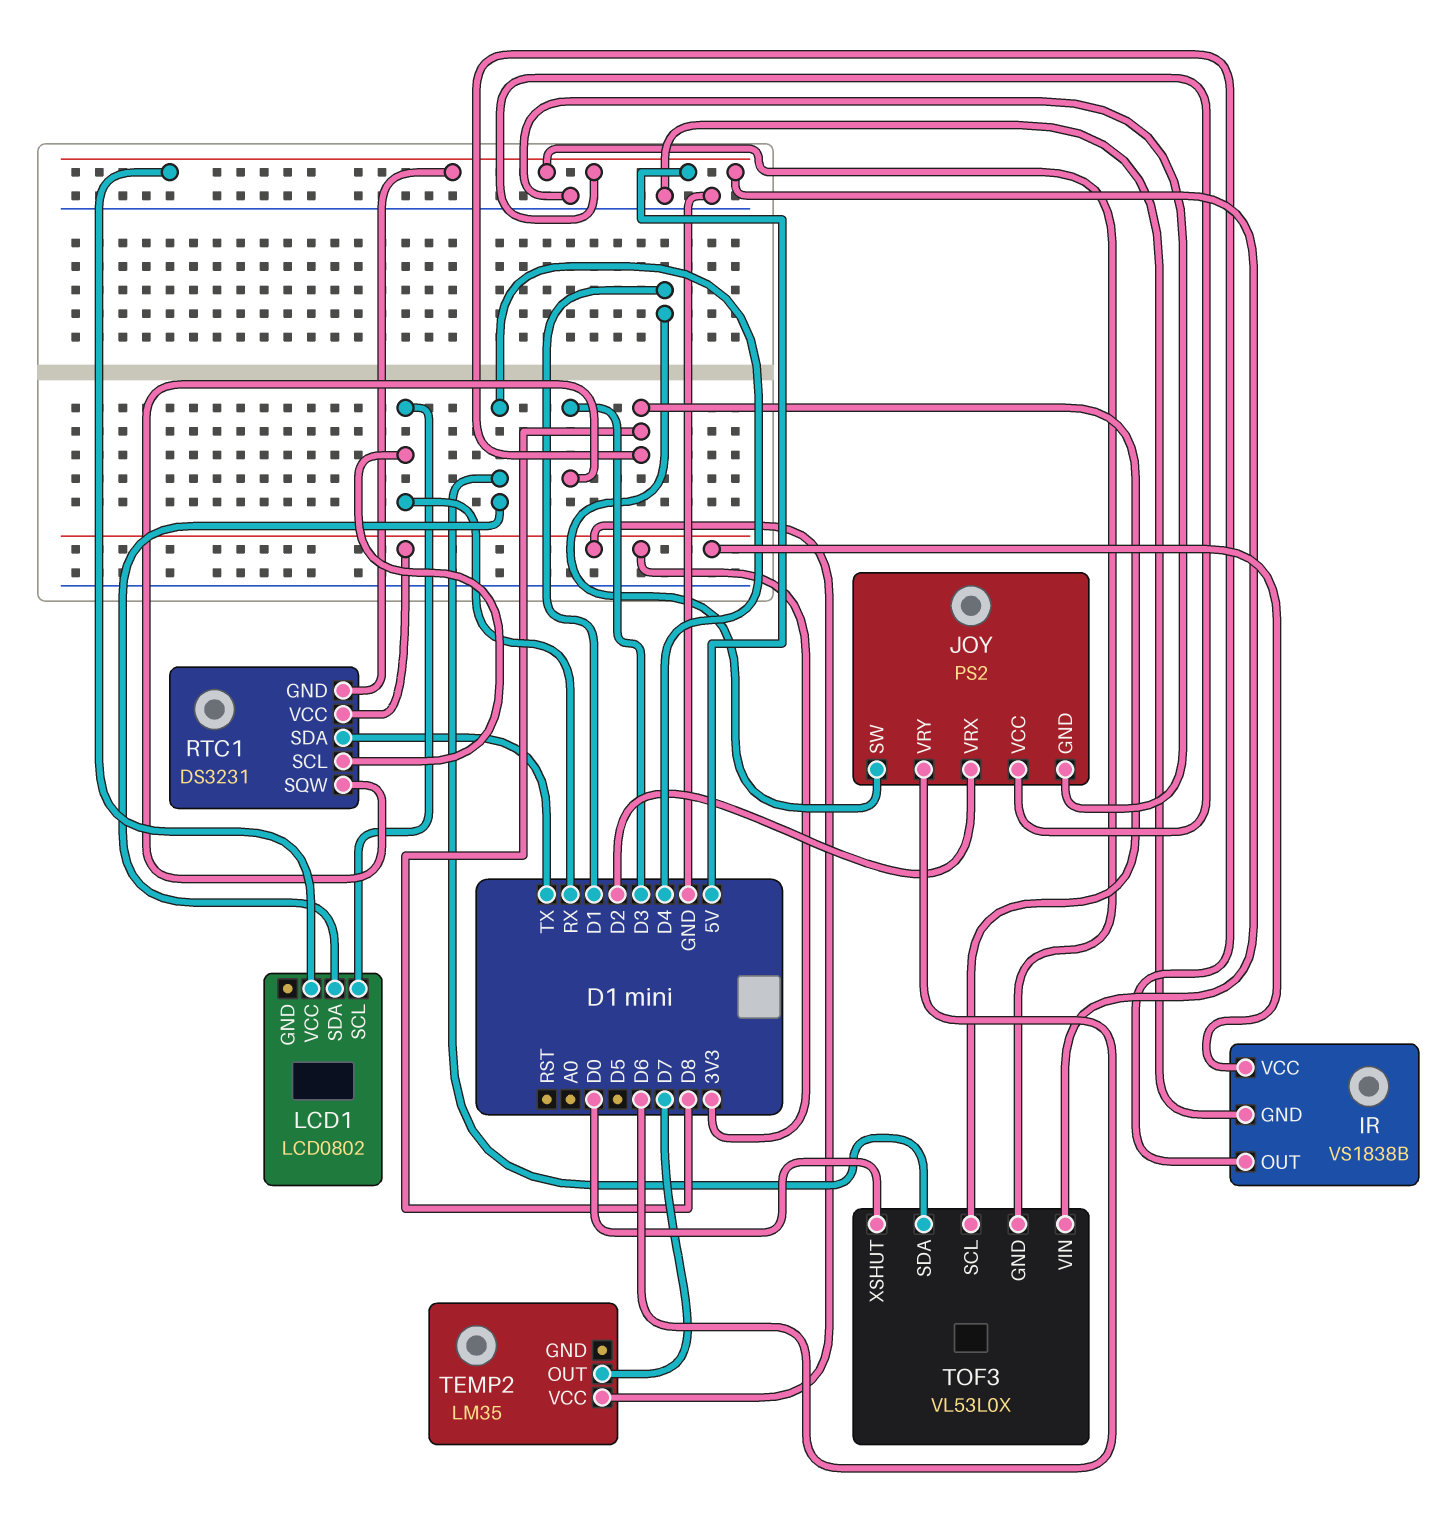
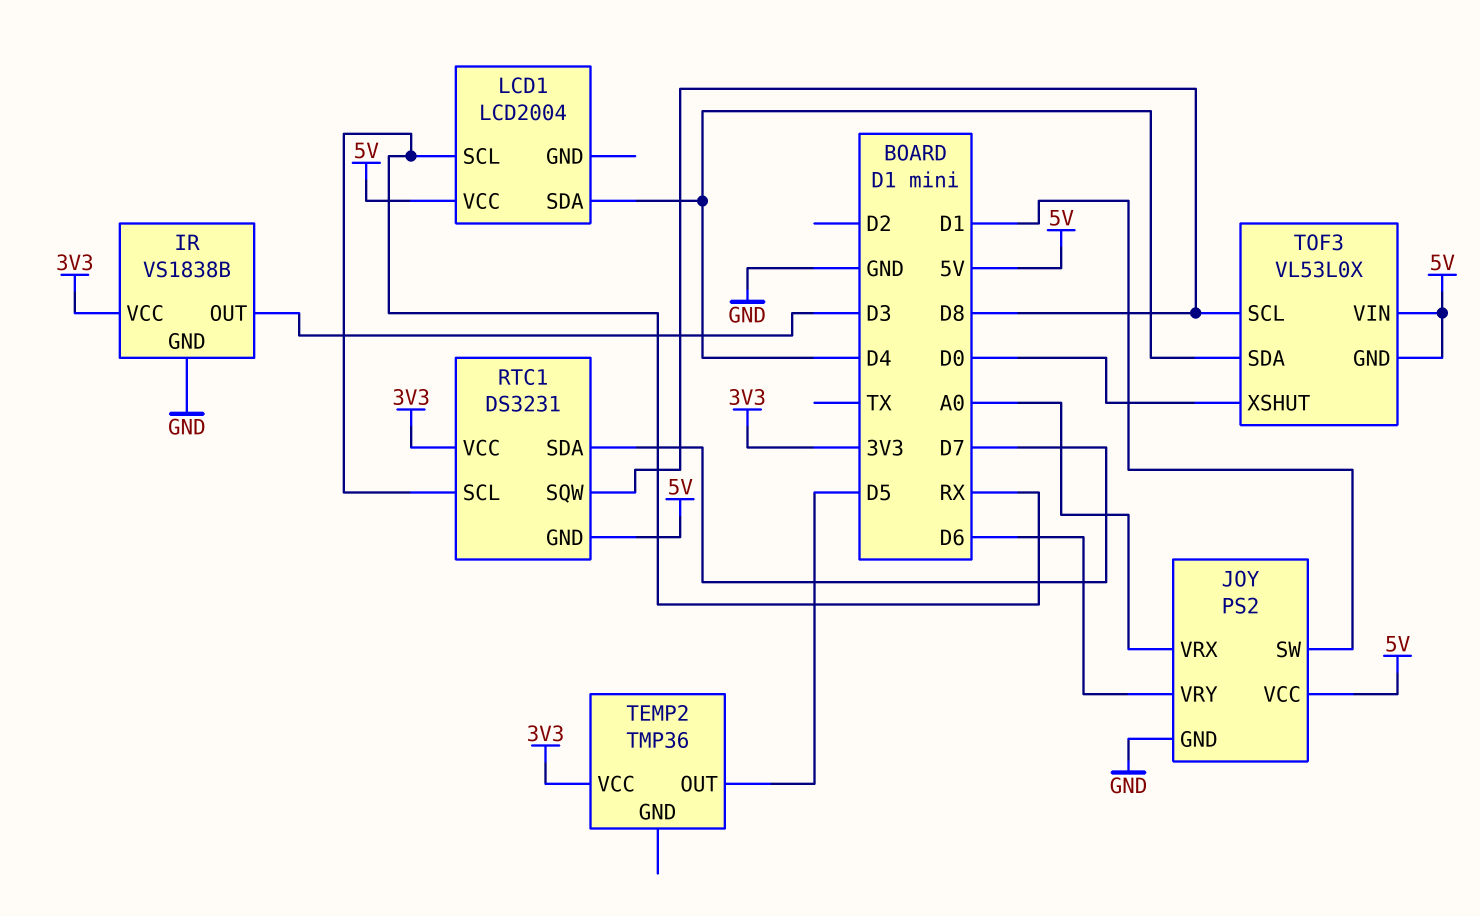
IR pin OUT: D8 -> D3
JOY pin VRX: D2 -> A0
LCD1: LCD0802 -> LCD2004
RTC1 pin SDA: TX -> D7
RTC1 pin SQW: D3 -> D8
TEMP2: LM35 -> TMP36
TEMP2 pin OUT: D7 -> D5

